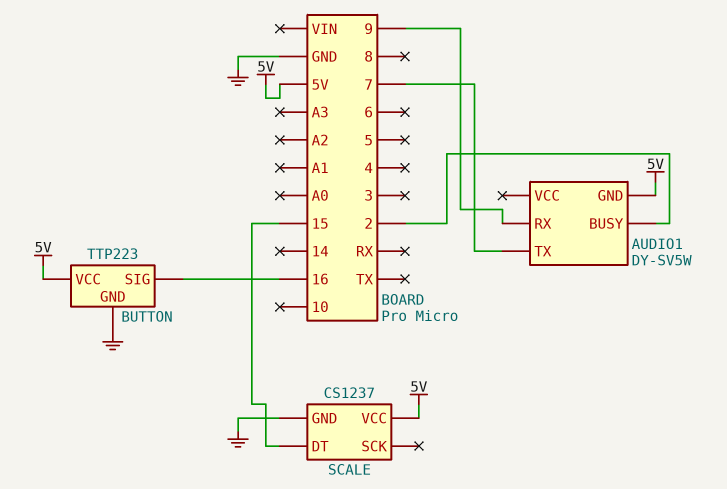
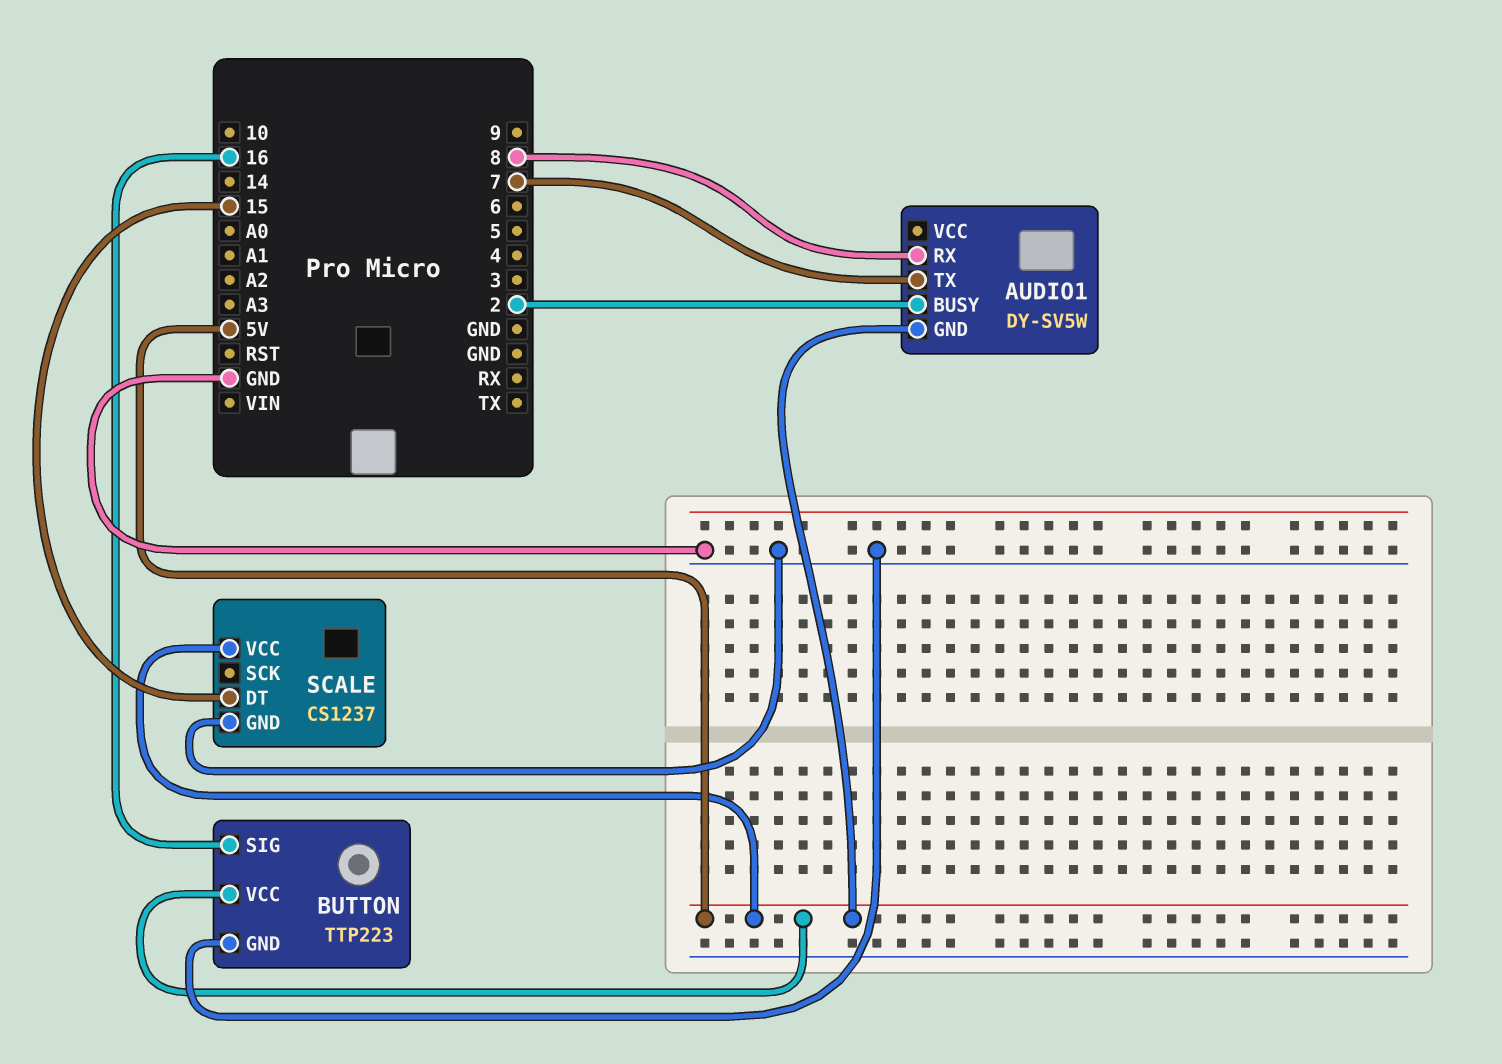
AUDIO1 pin RX: 9 -> 8

